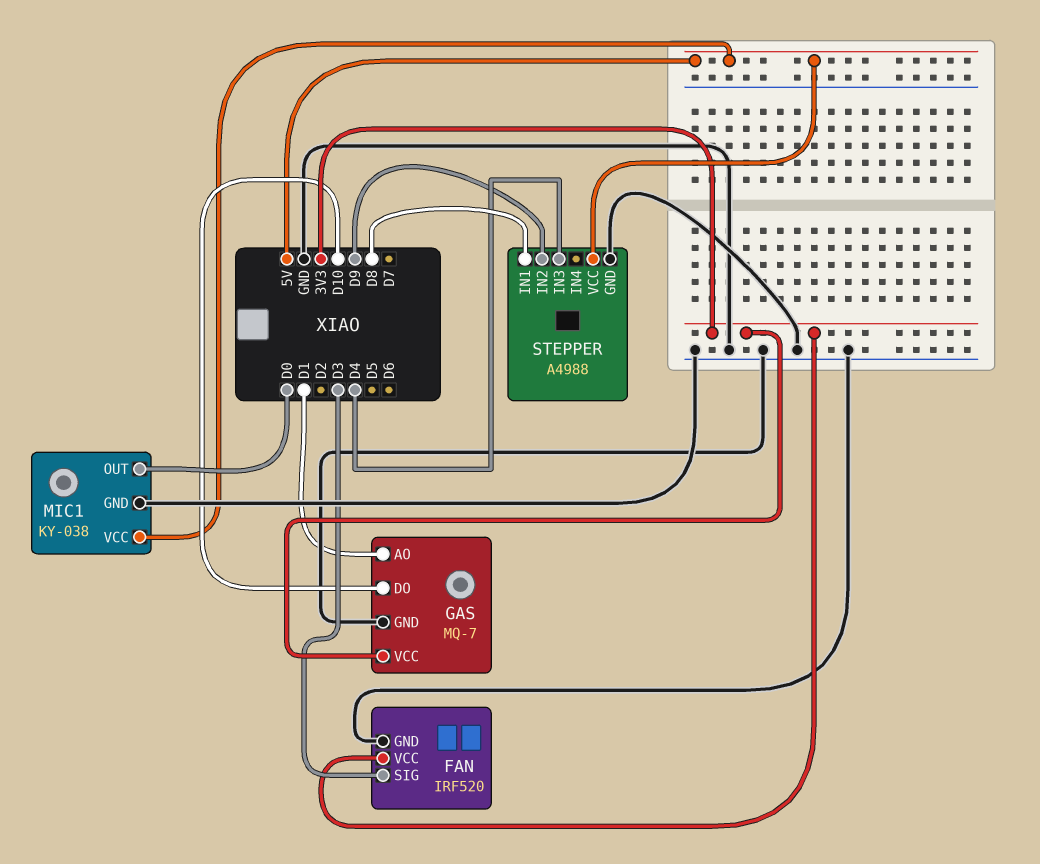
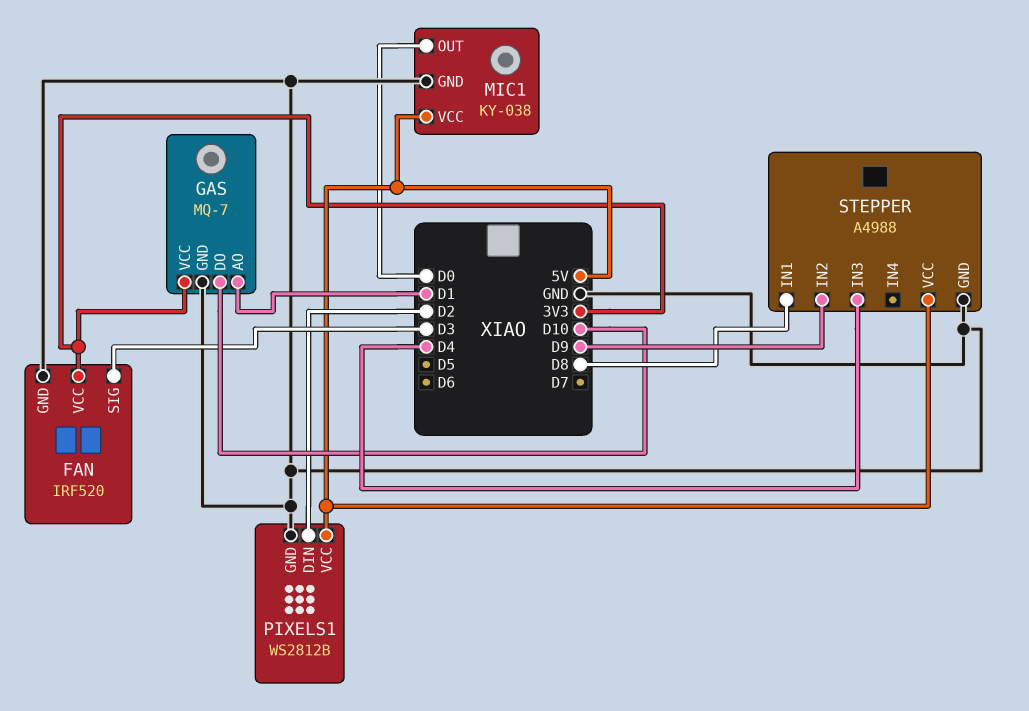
PIXELS1: none -> WS2812B
PIXELS1 pin DIN: none -> D2
PIXELS1 pin GND: none -> GND
PIXELS1 pin VCC: none -> 5V

